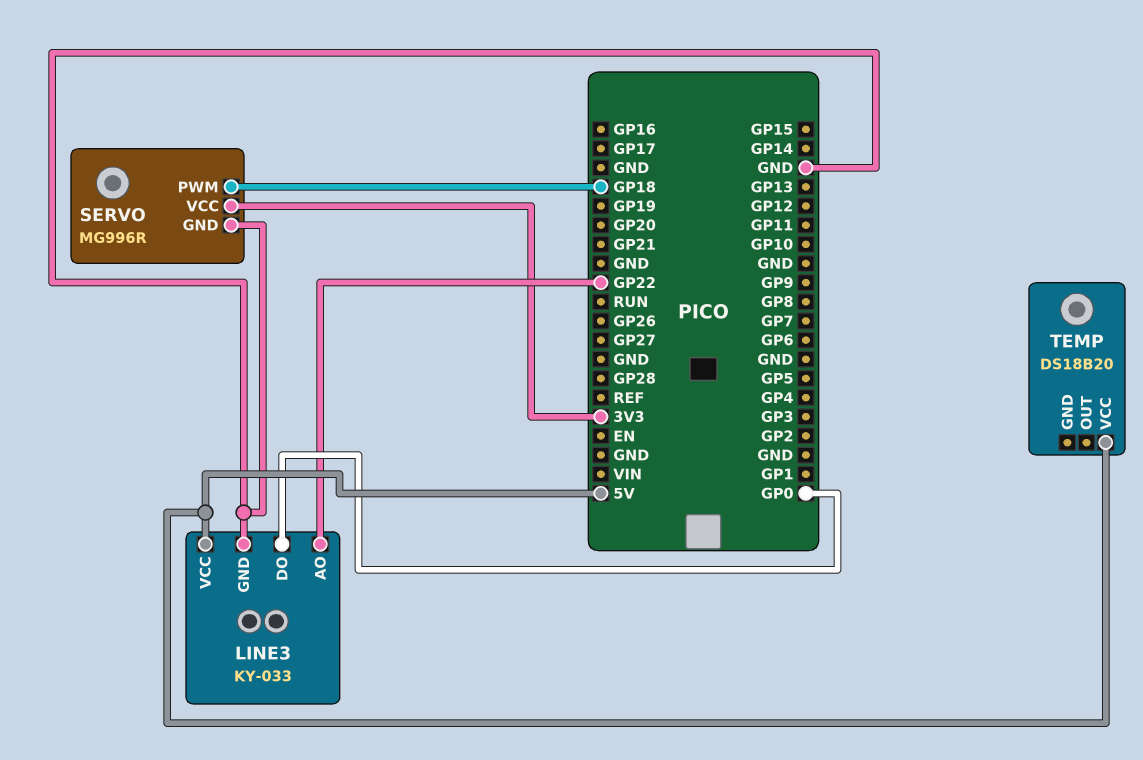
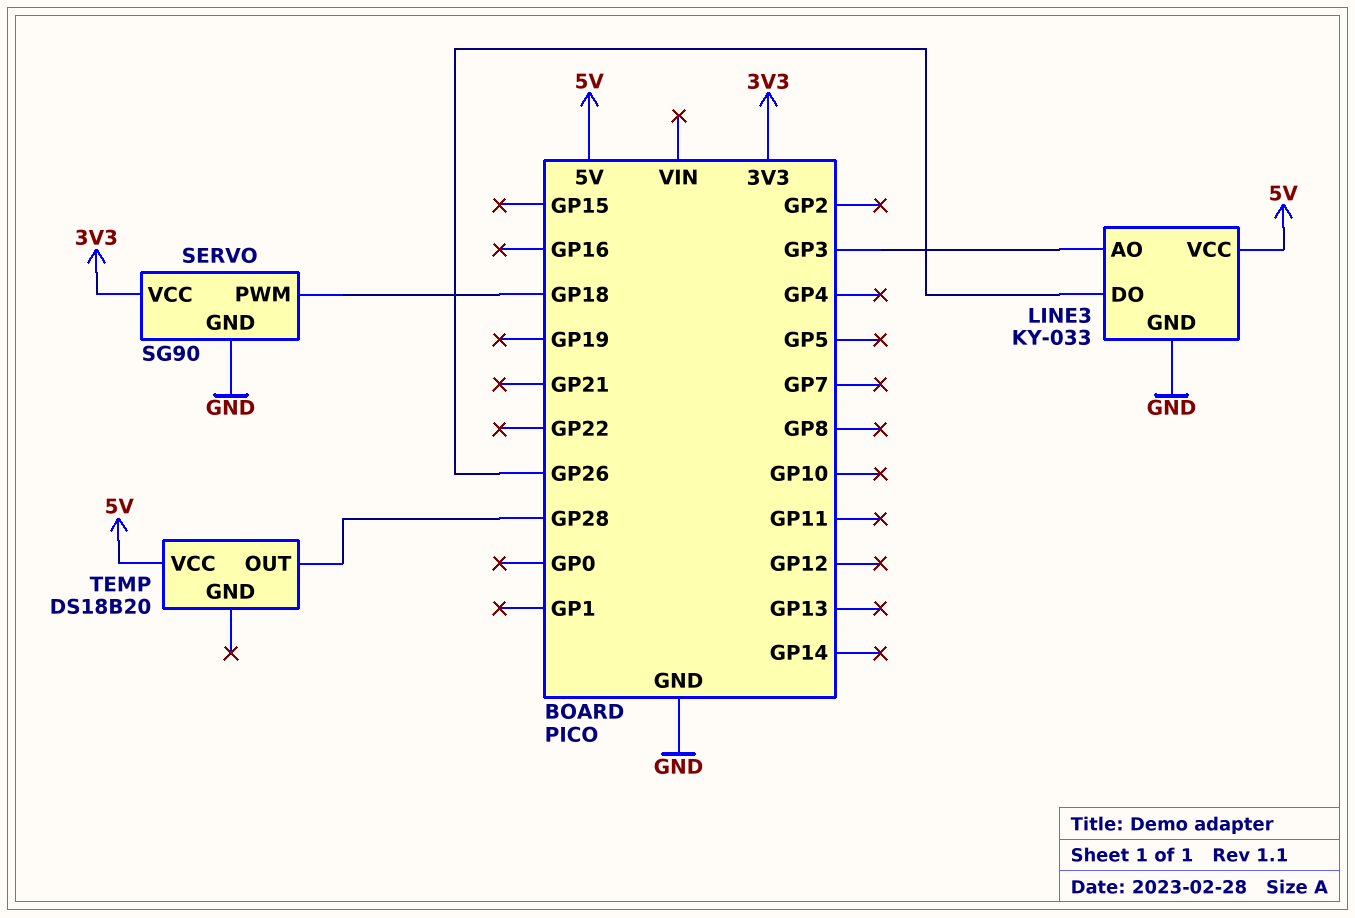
LINE3 pin AO: GP22 -> GP3
LINE3 pin DO: GP0 -> GP26
SERVO: MG996R -> SG90
TEMP pin OUT: none -> GP28

